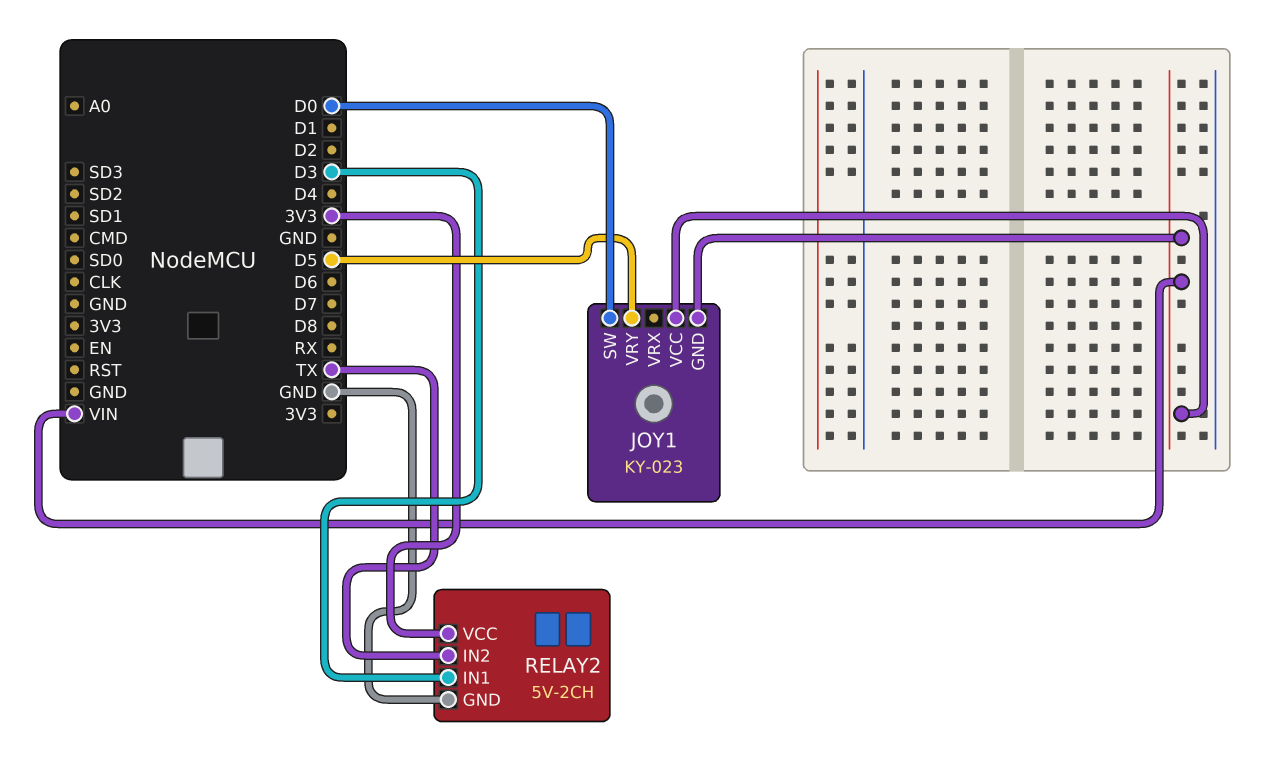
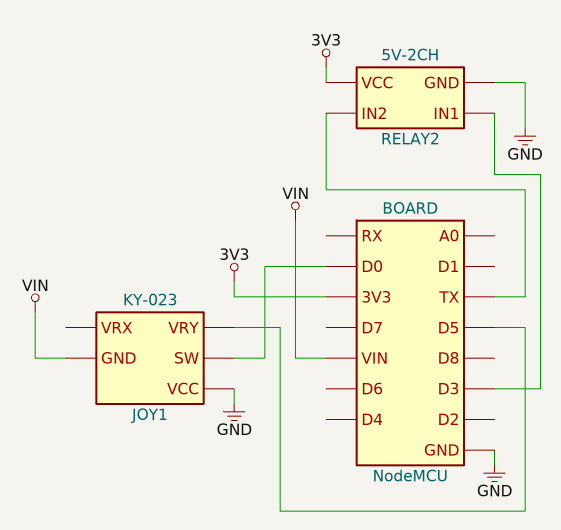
JOY1 pin VCC: VIN -> GND

